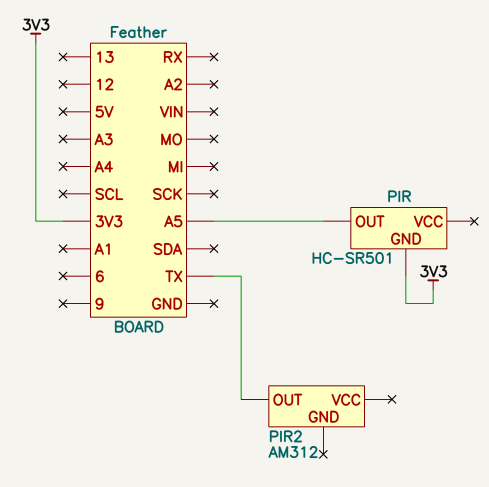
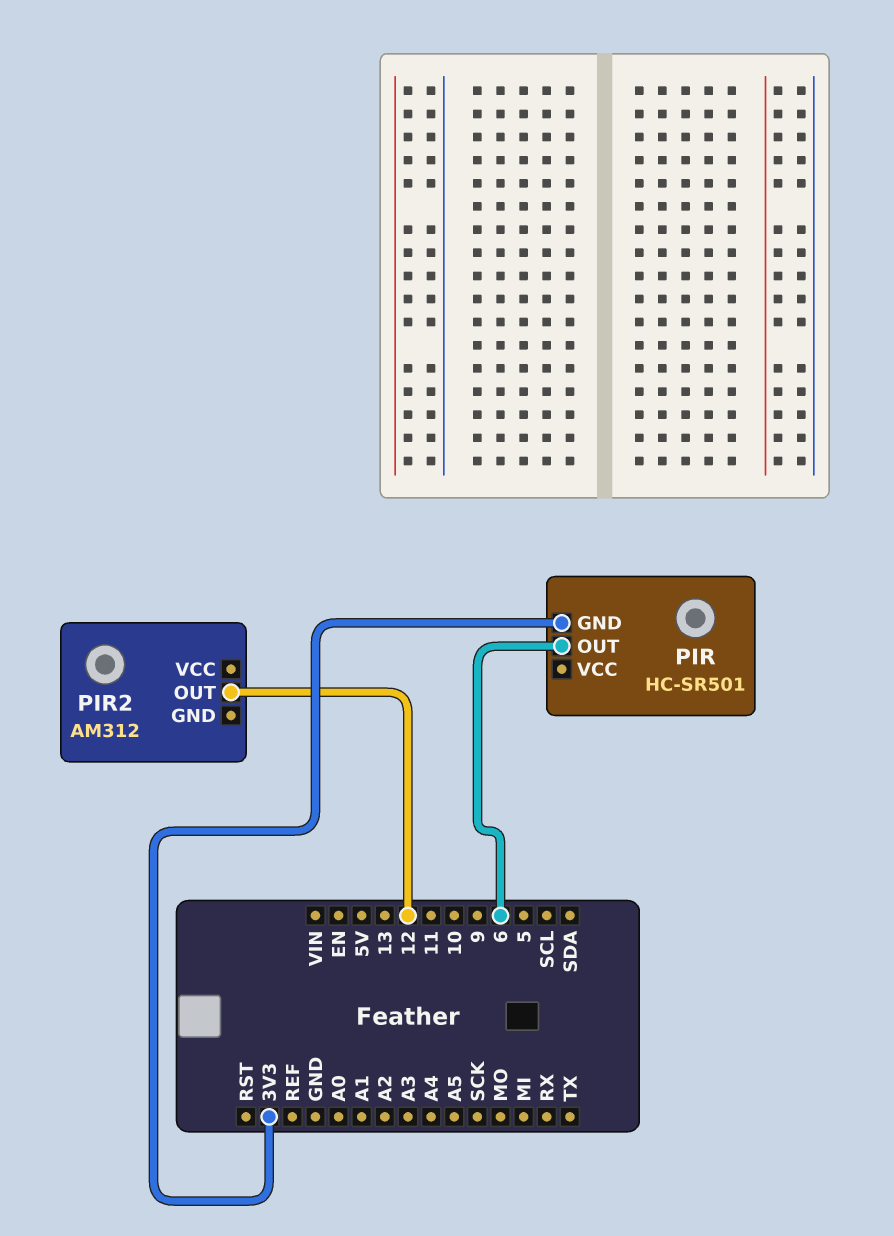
PIR pin OUT: A5 -> 6
PIR2 pin OUT: TX -> 12

